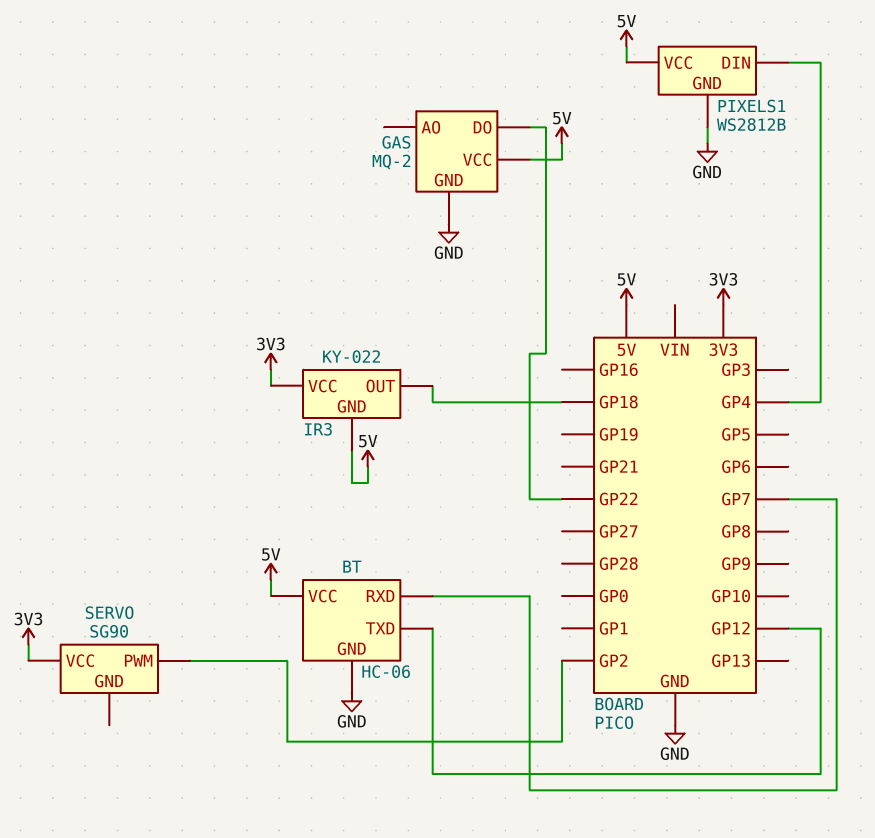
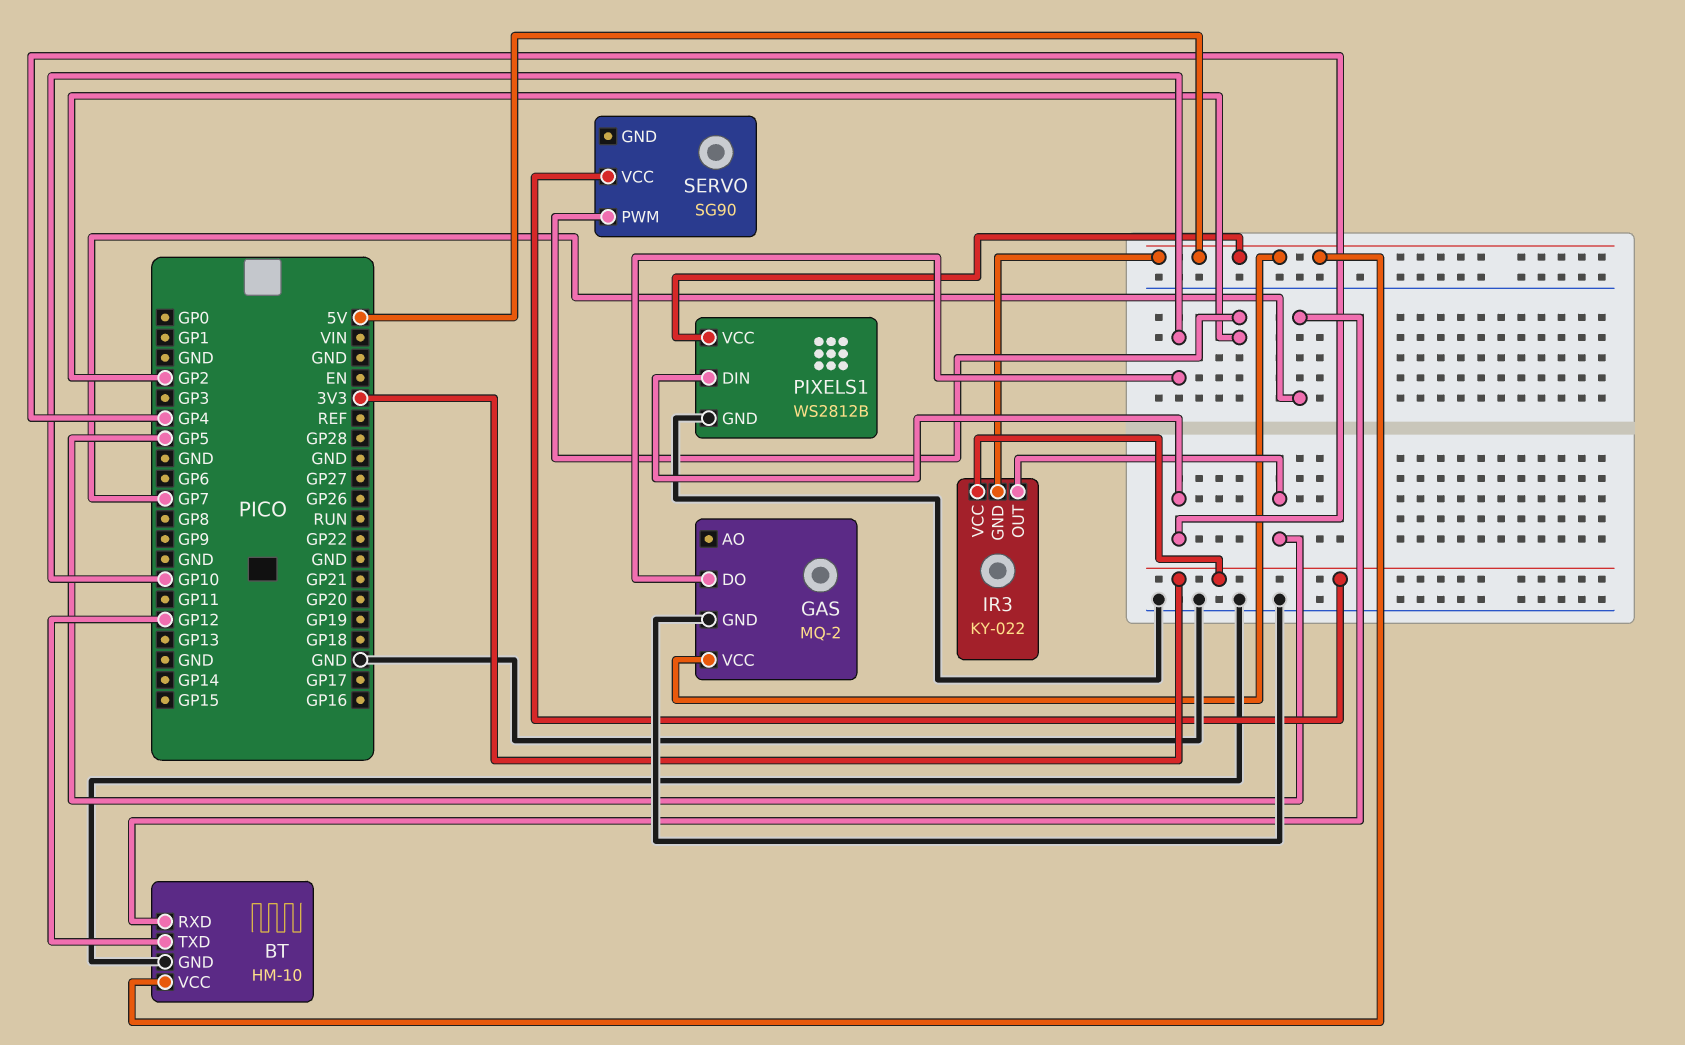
BT: HC-06 -> HM-10
GAS pin DO: GP22 -> GP10
IR3 pin OUT: GP18 -> GP5

